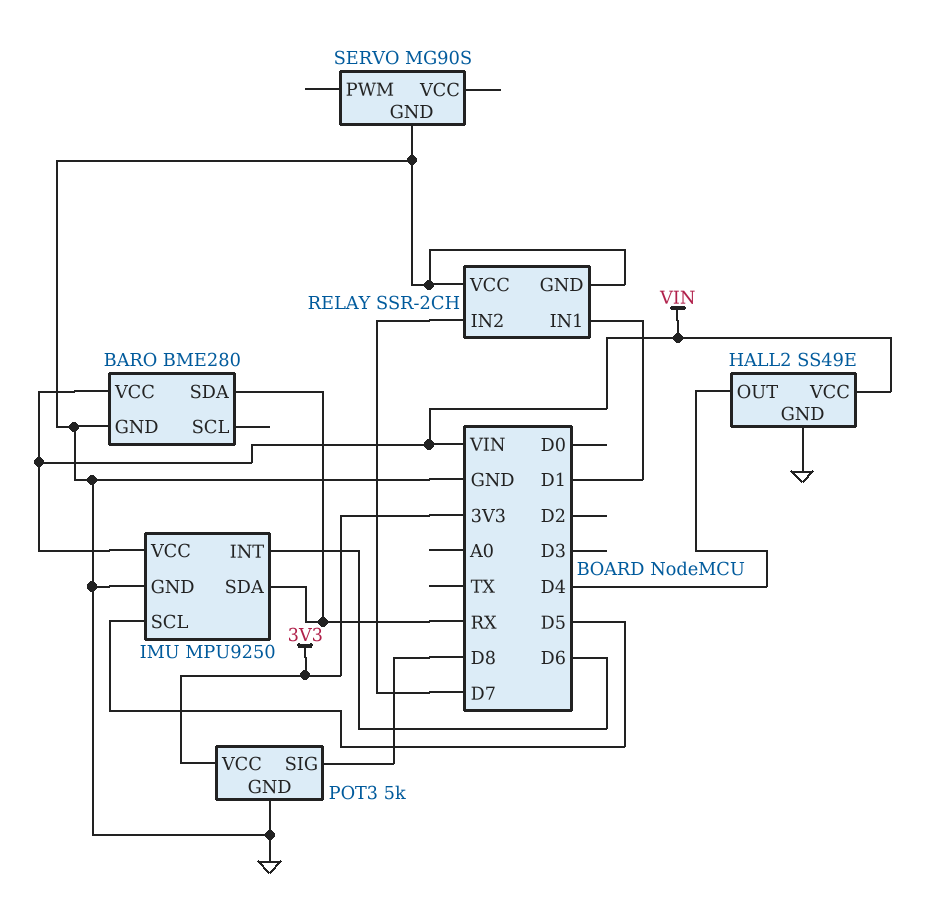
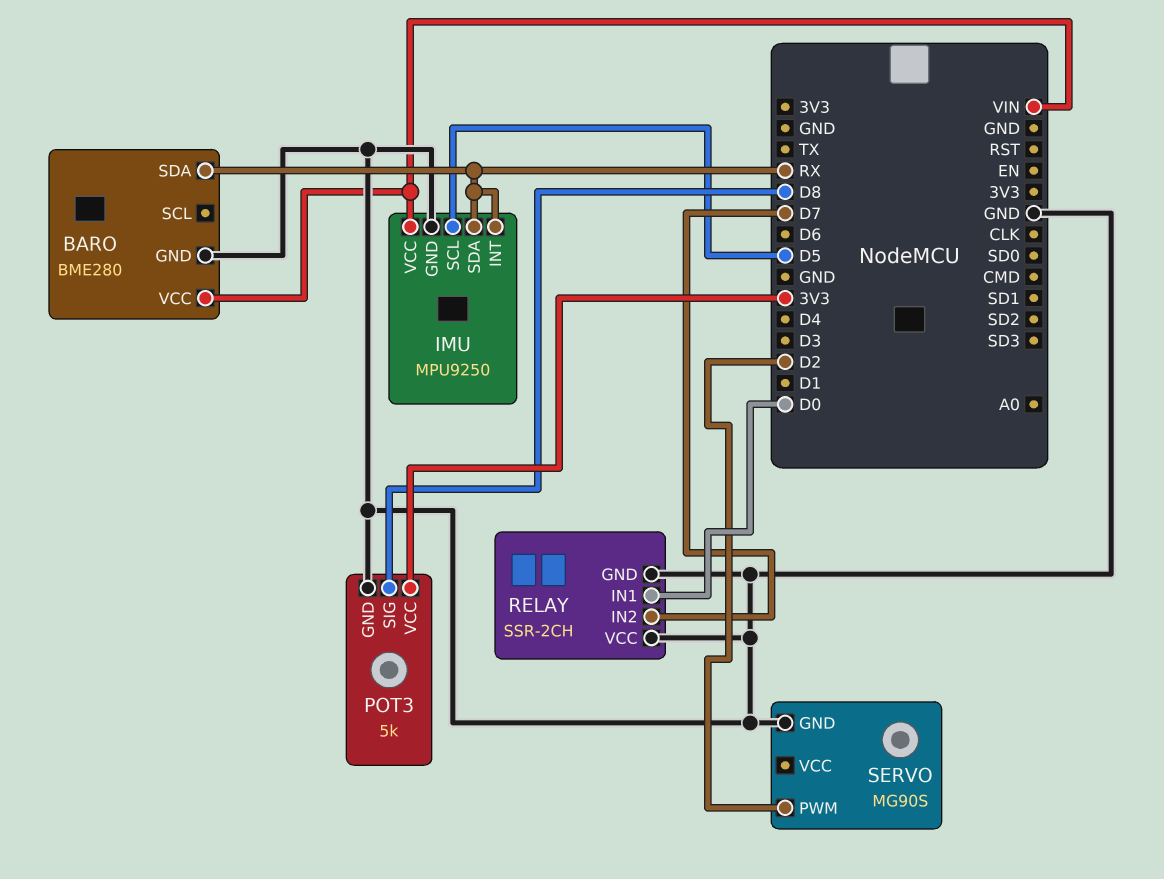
HALL2: SS49E -> none
HALL2 pin GND: GND -> none
HALL2 pin OUT: D4 -> none
HALL2 pin VCC: VIN -> none
IMU pin INT: D6 -> RX
RELAY pin IN1: D1 -> D0
SERVO pin PWM: none -> D2

